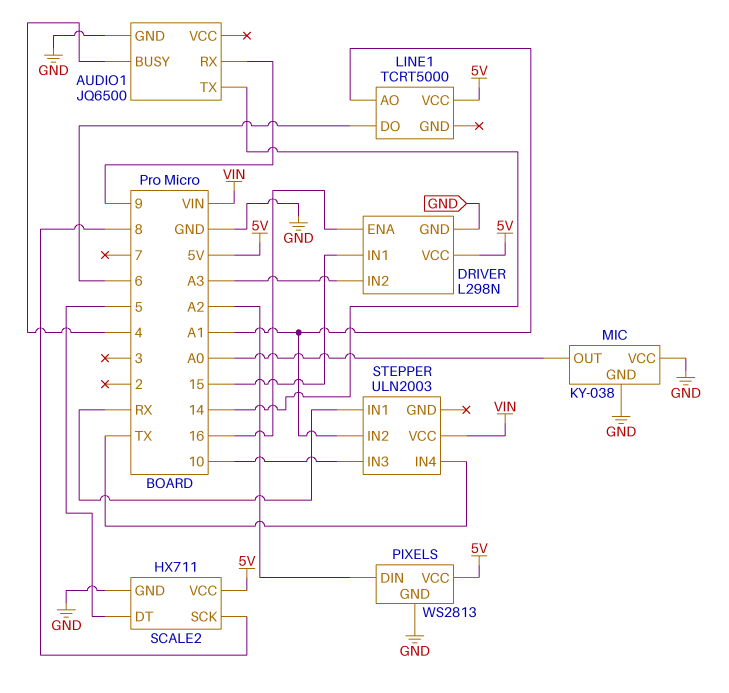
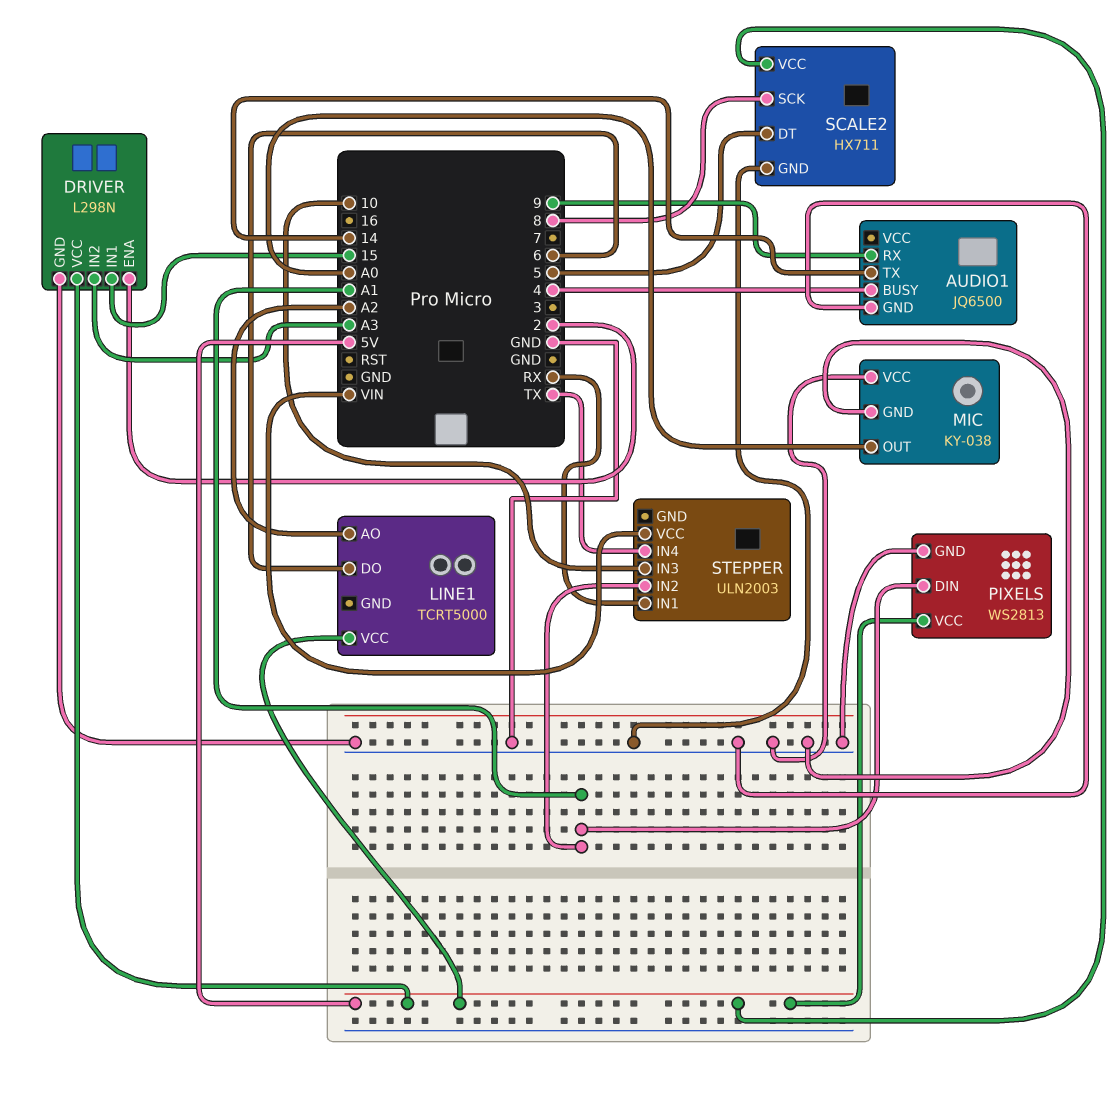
DRIVER pin ENA: 16 -> 2
LINE1 pin AO: A1 -> A2
PIXELS pin DIN: A2 -> A1

